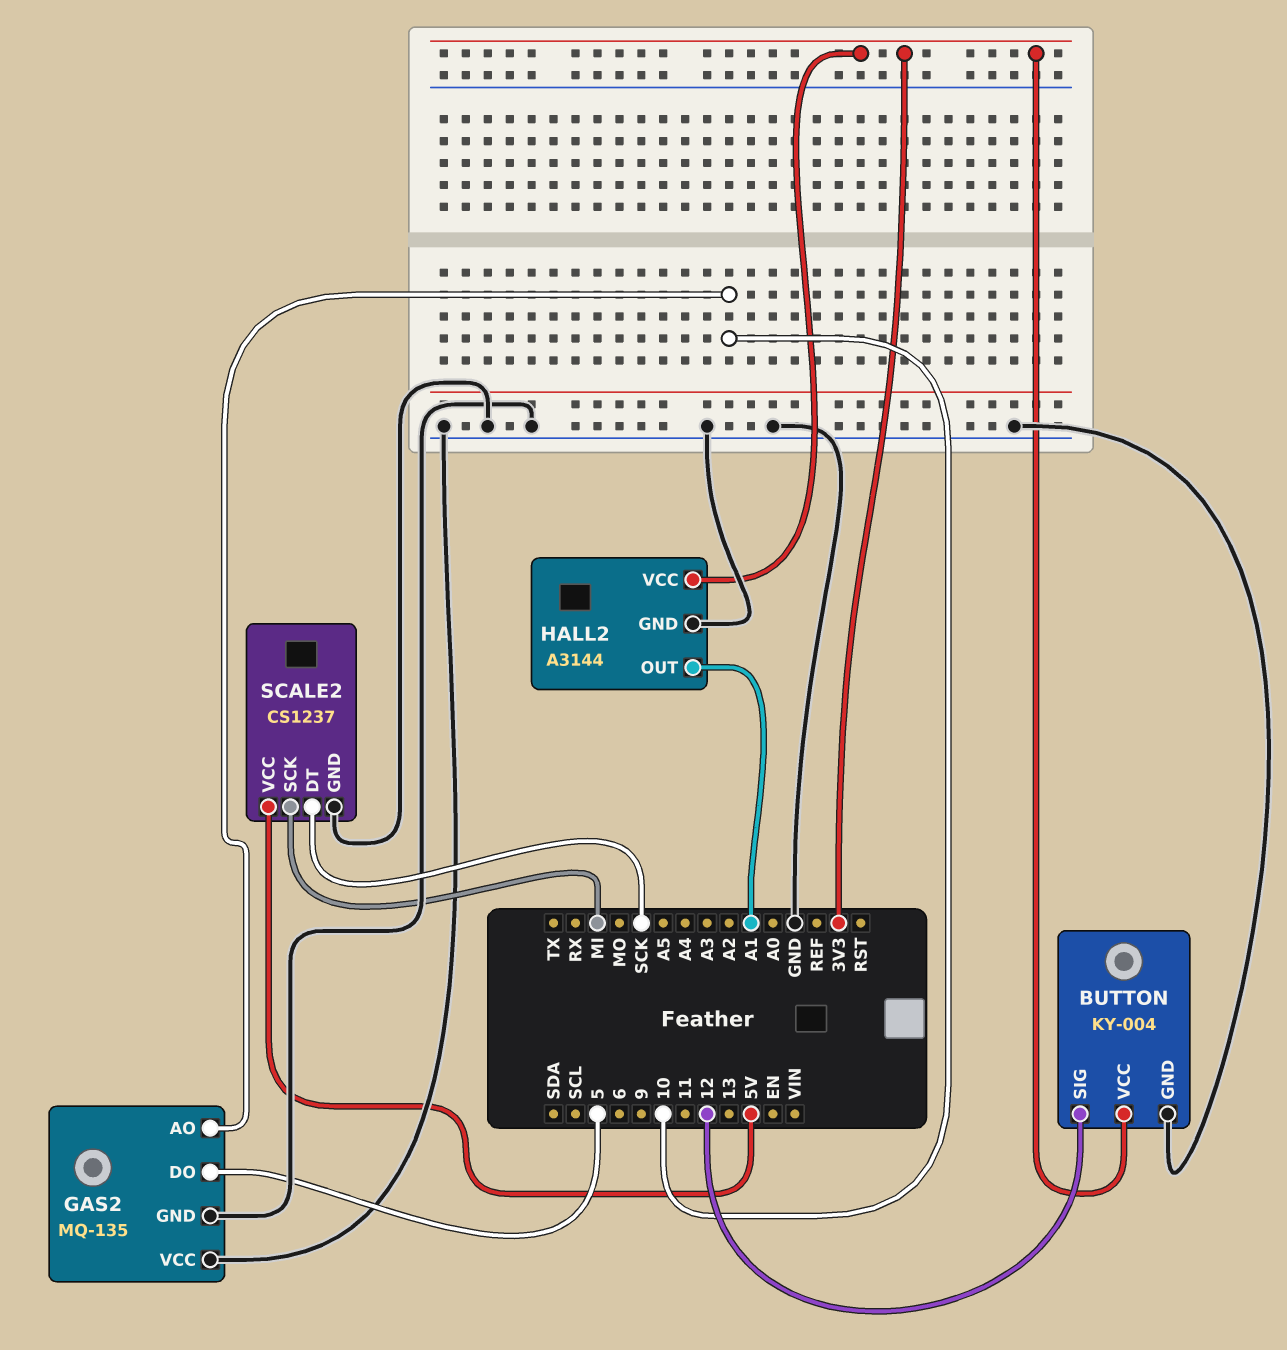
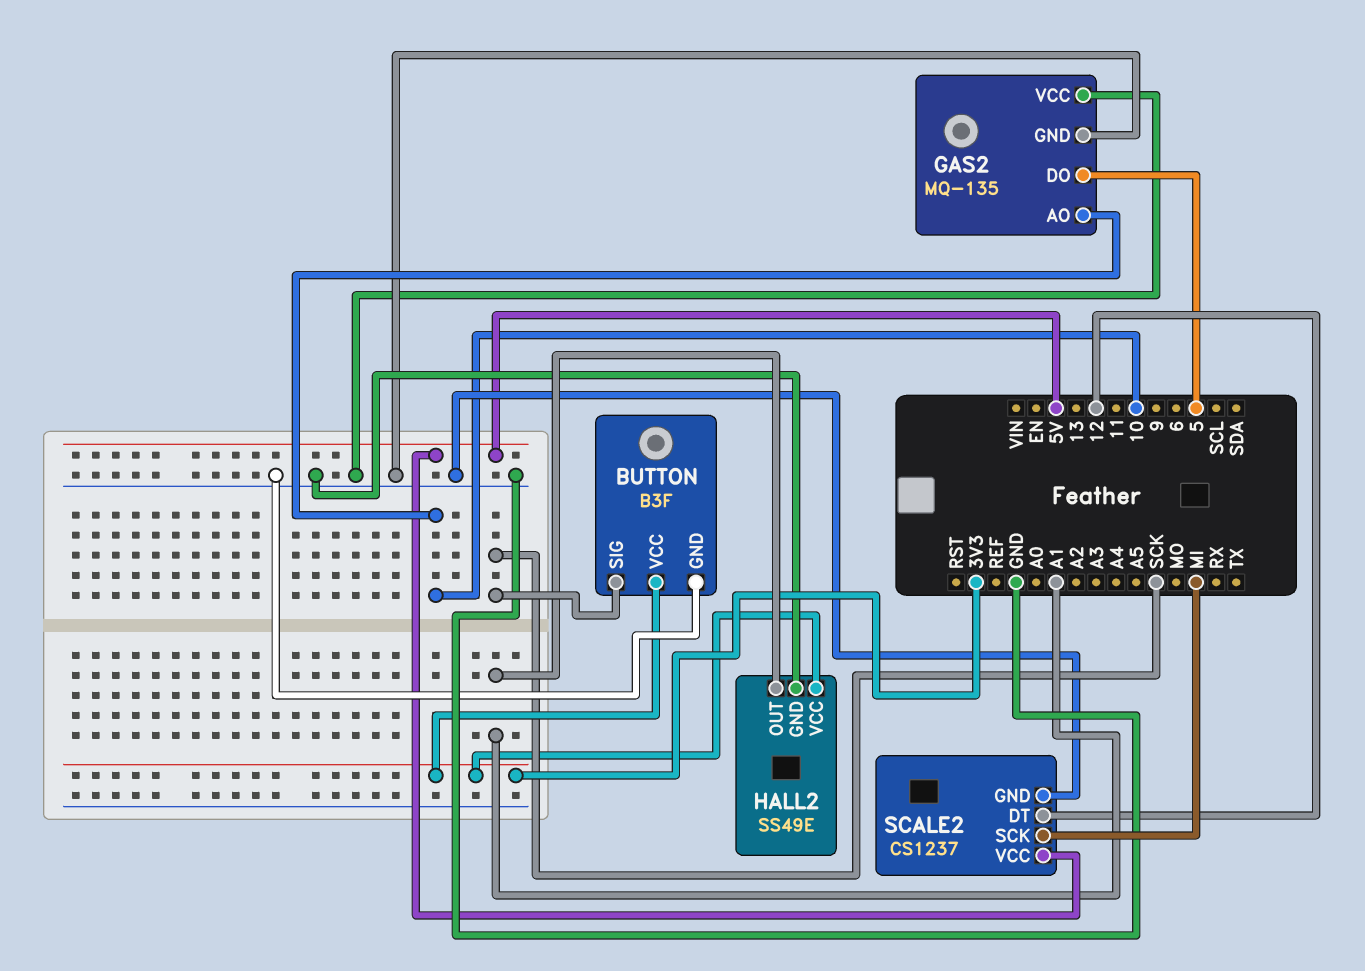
BUTTON: KY-004 -> B3F
BUTTON pin SIG: 12 -> SCK
HALL2: A3144 -> SS49E
SCALE2 pin DT: SCK -> 12

